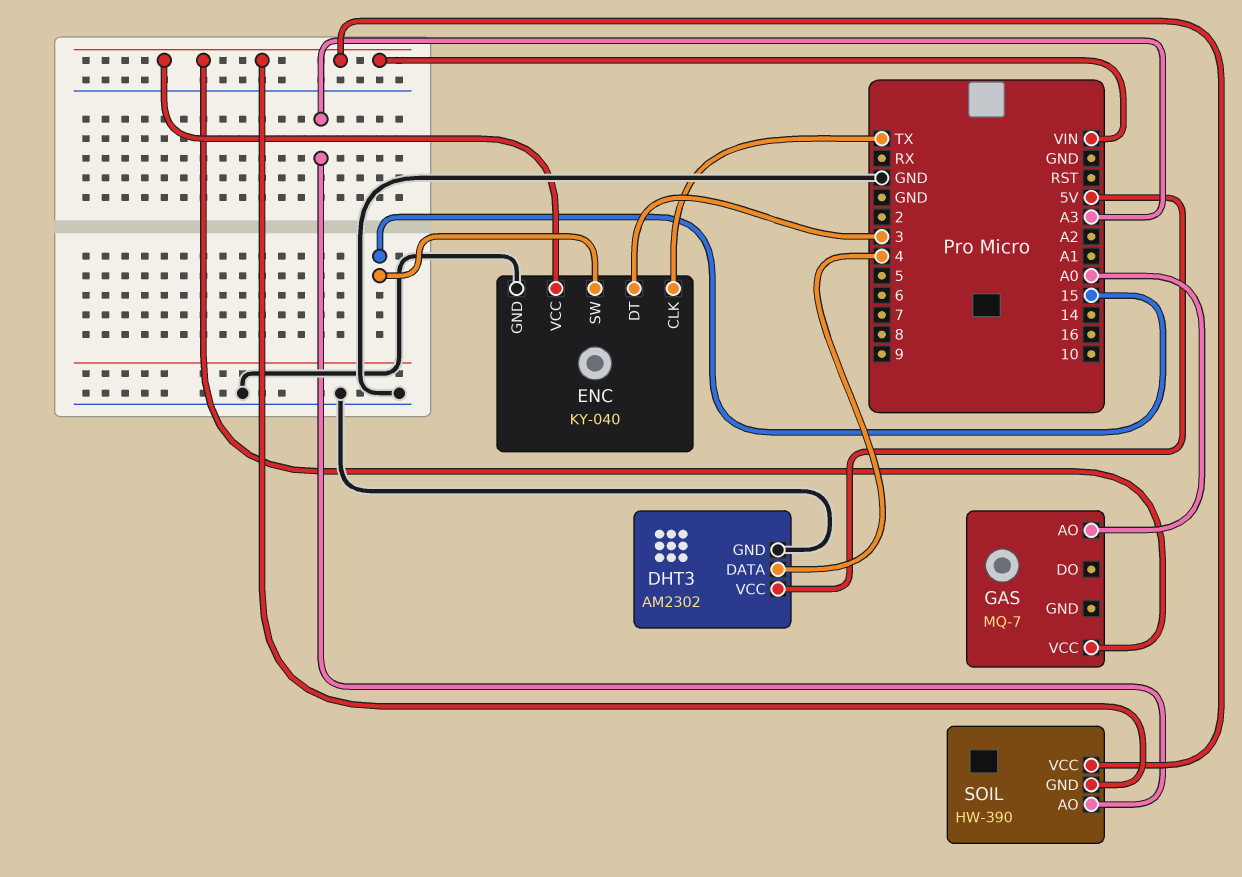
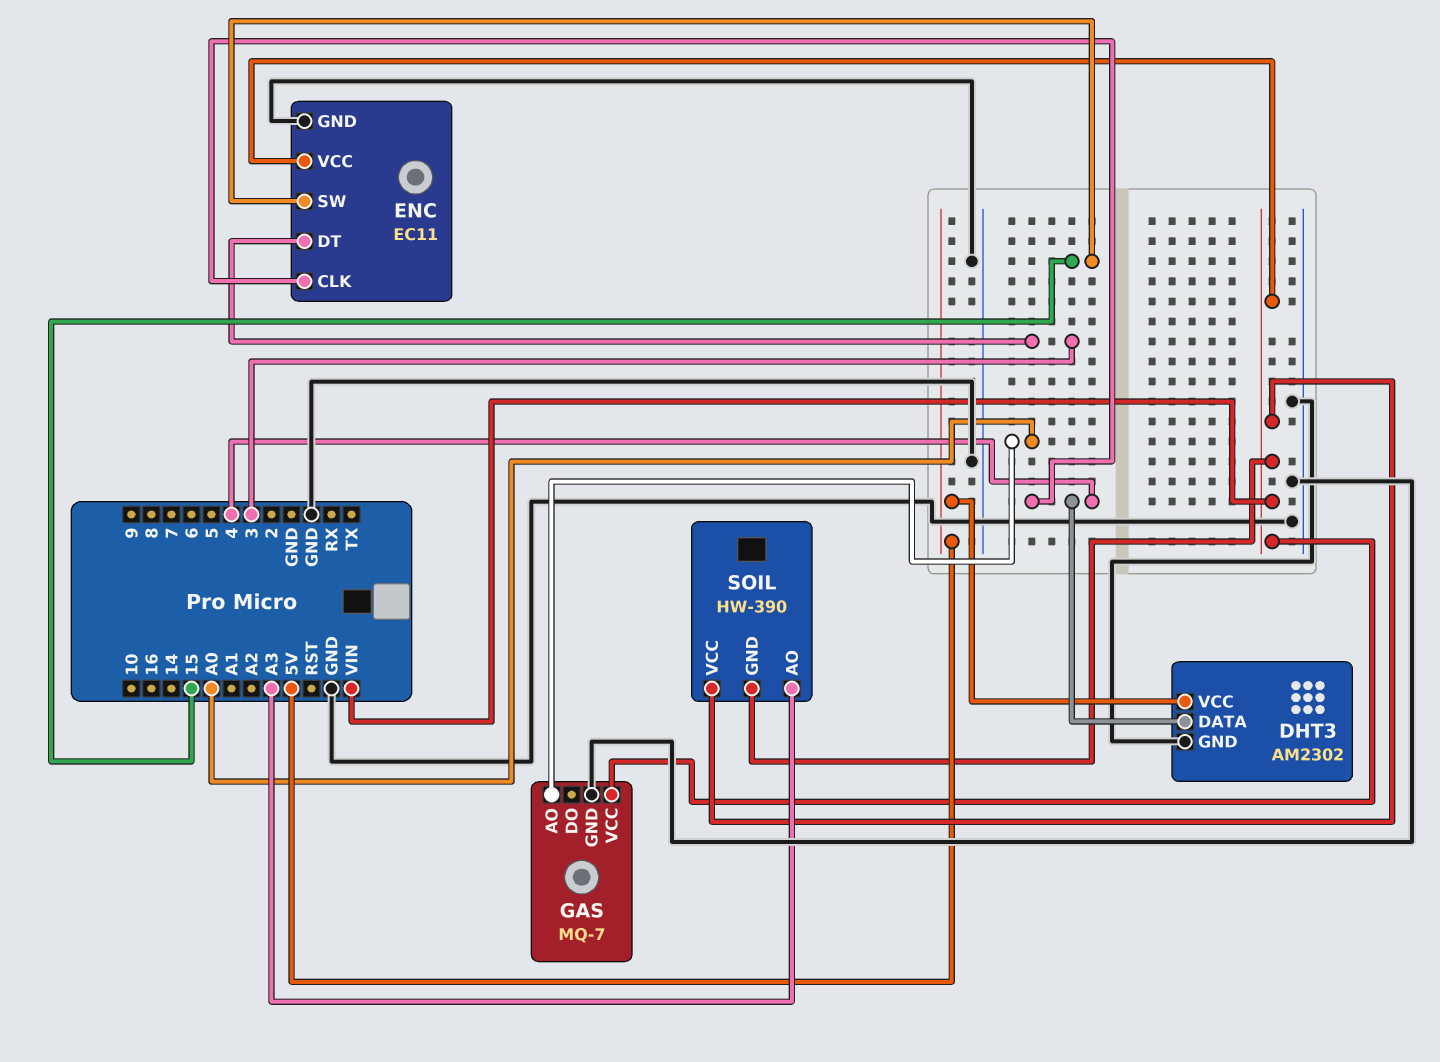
ENC: KY-040 -> EC11
ENC pin CLK: TX -> 4
GAS pin GND: none -> GND

